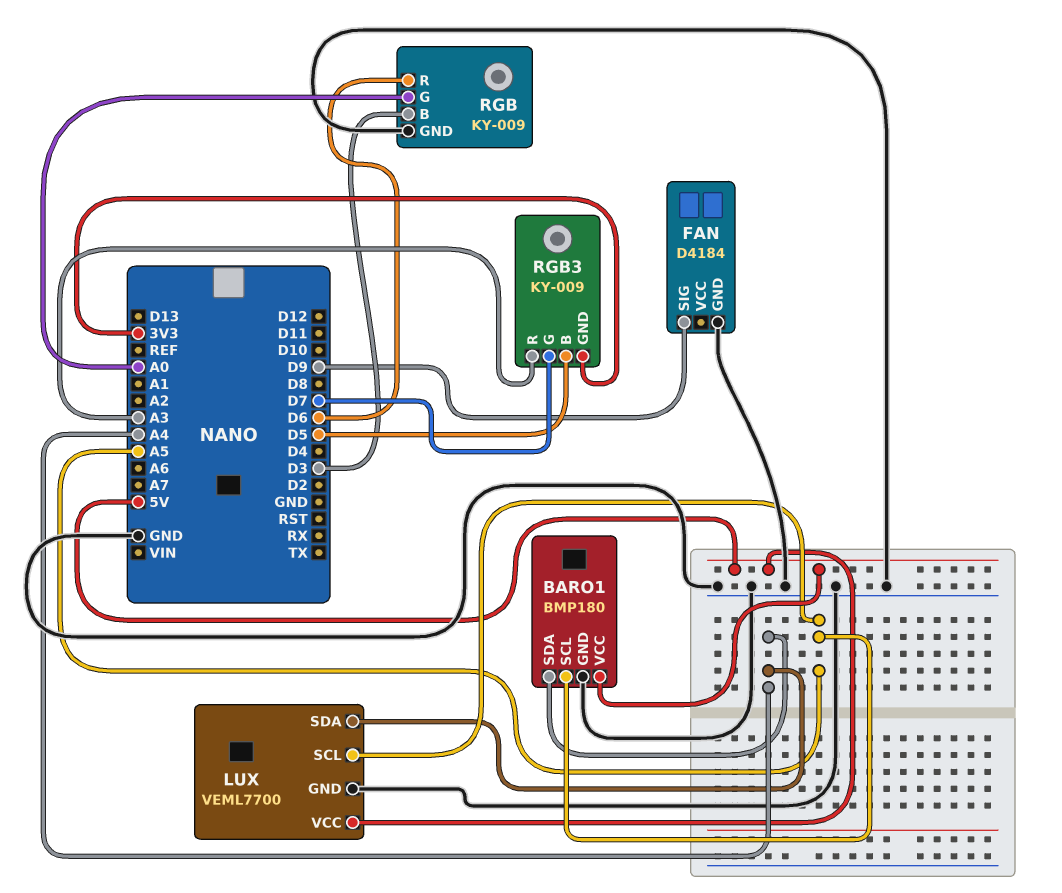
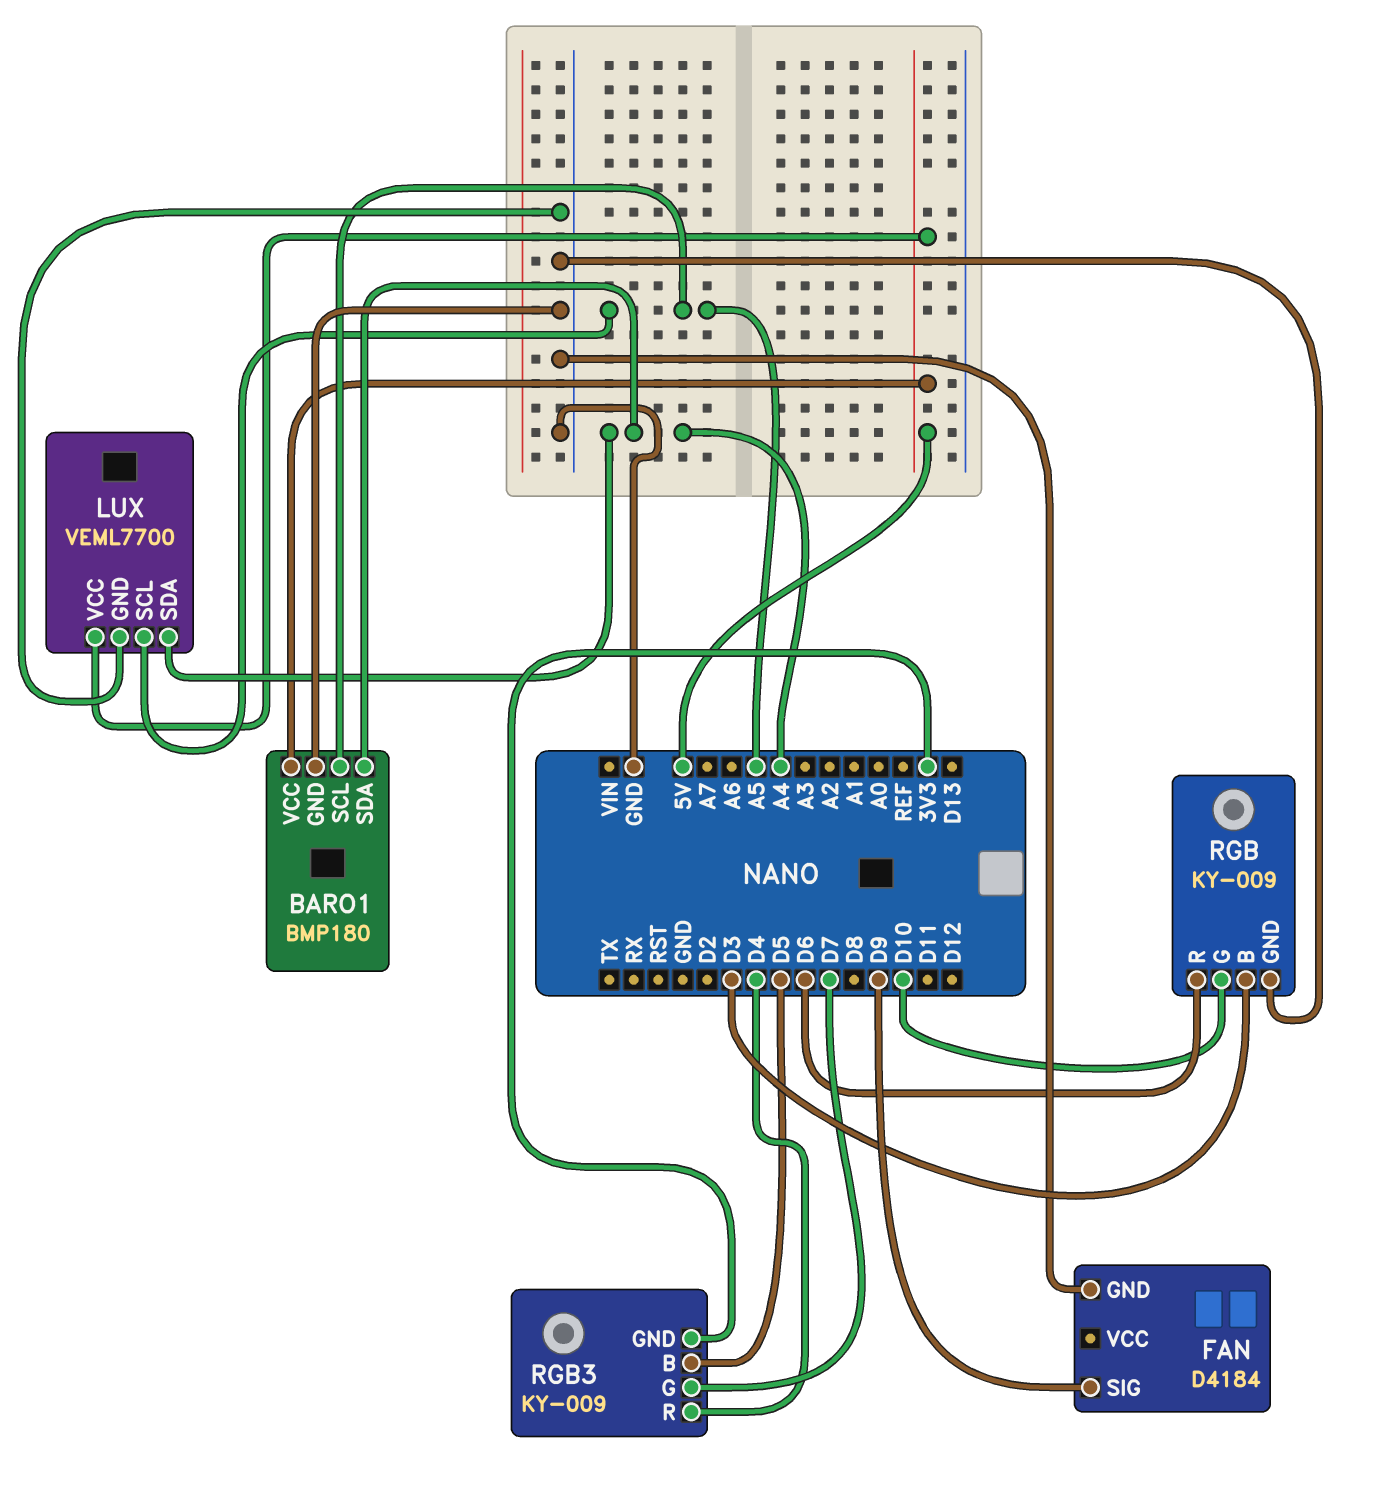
RGB pin G: A0 -> D10
RGB3 pin R: A3 -> D4

